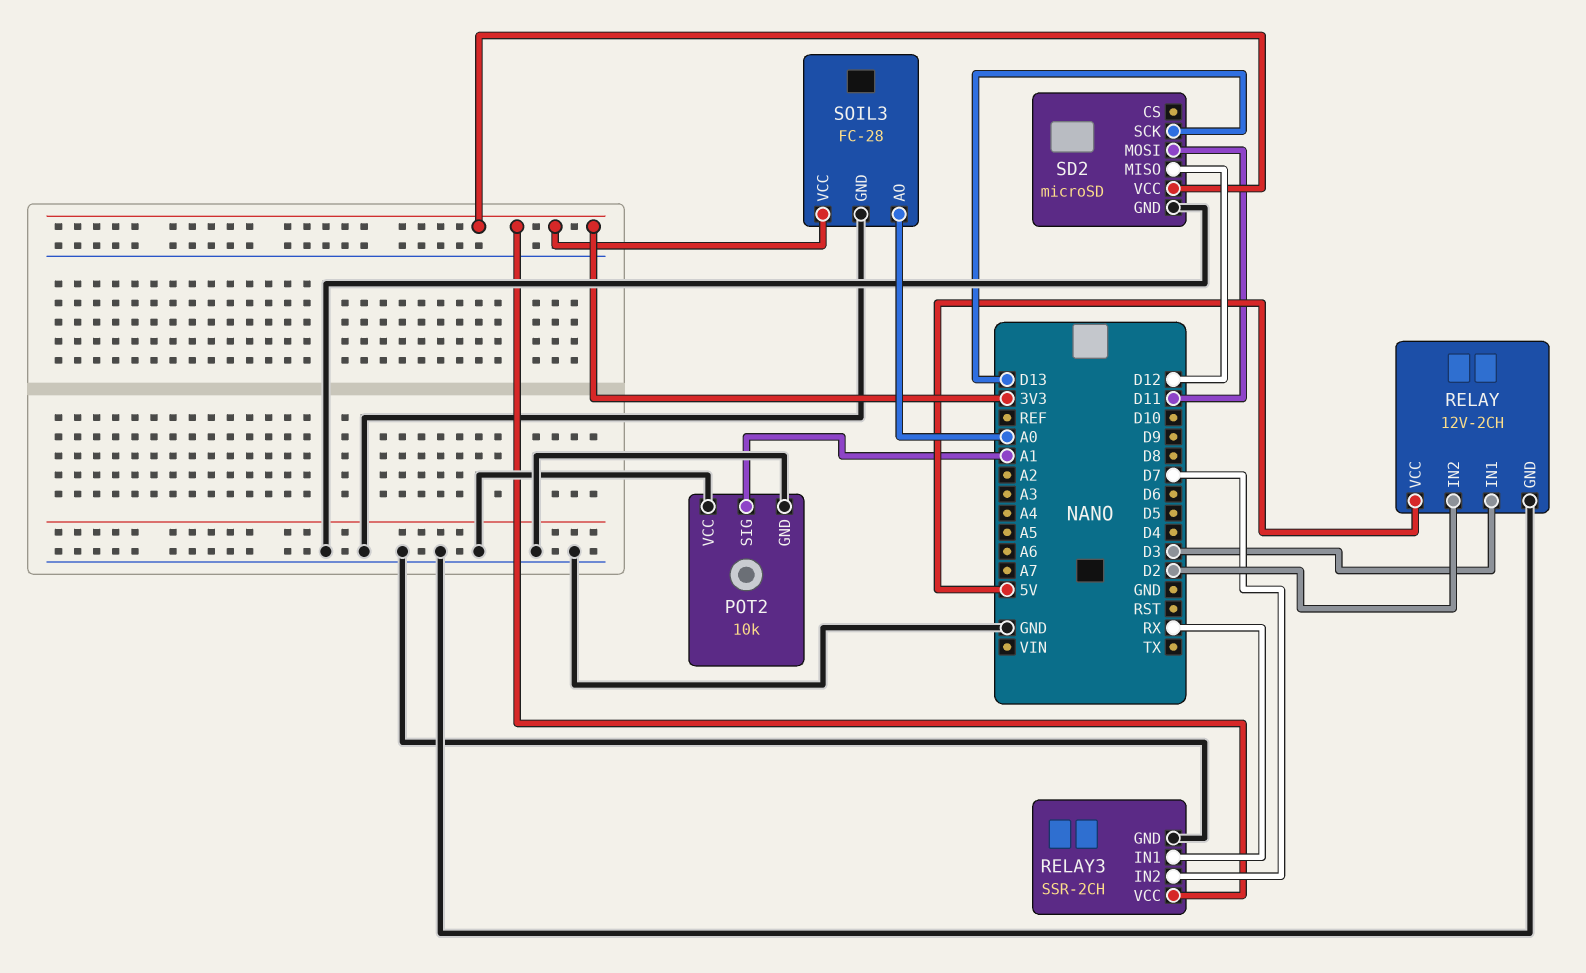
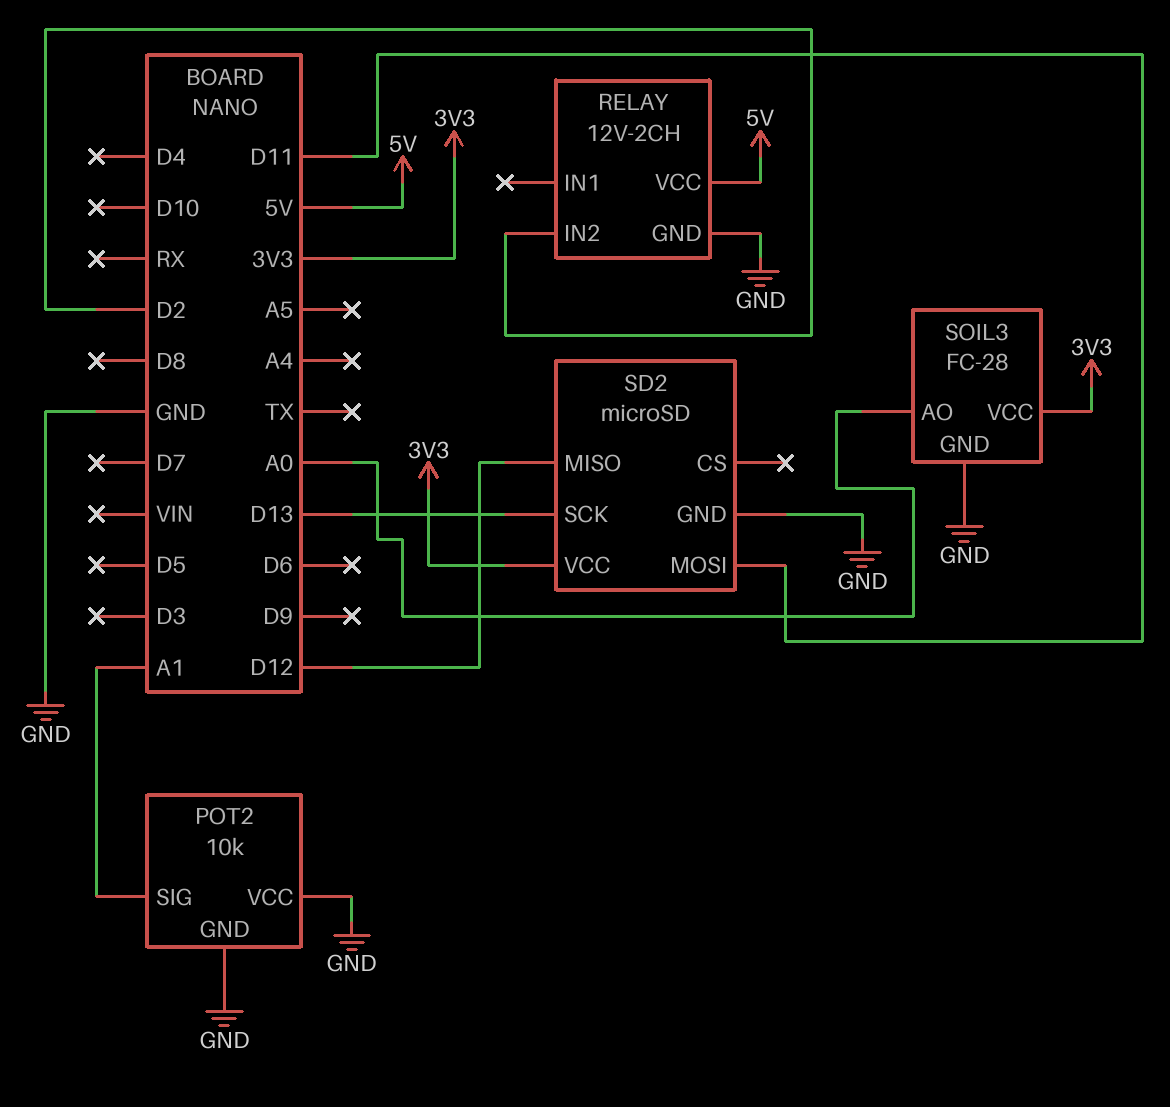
RELAY pin IN1: D3 -> none
RELAY3: SSR-2CH -> none
RELAY3 pin GND: GND -> none
RELAY3 pin IN1: RX -> none
RELAY3 pin IN2: D7 -> none
RELAY3 pin VCC: 3V3 -> none

